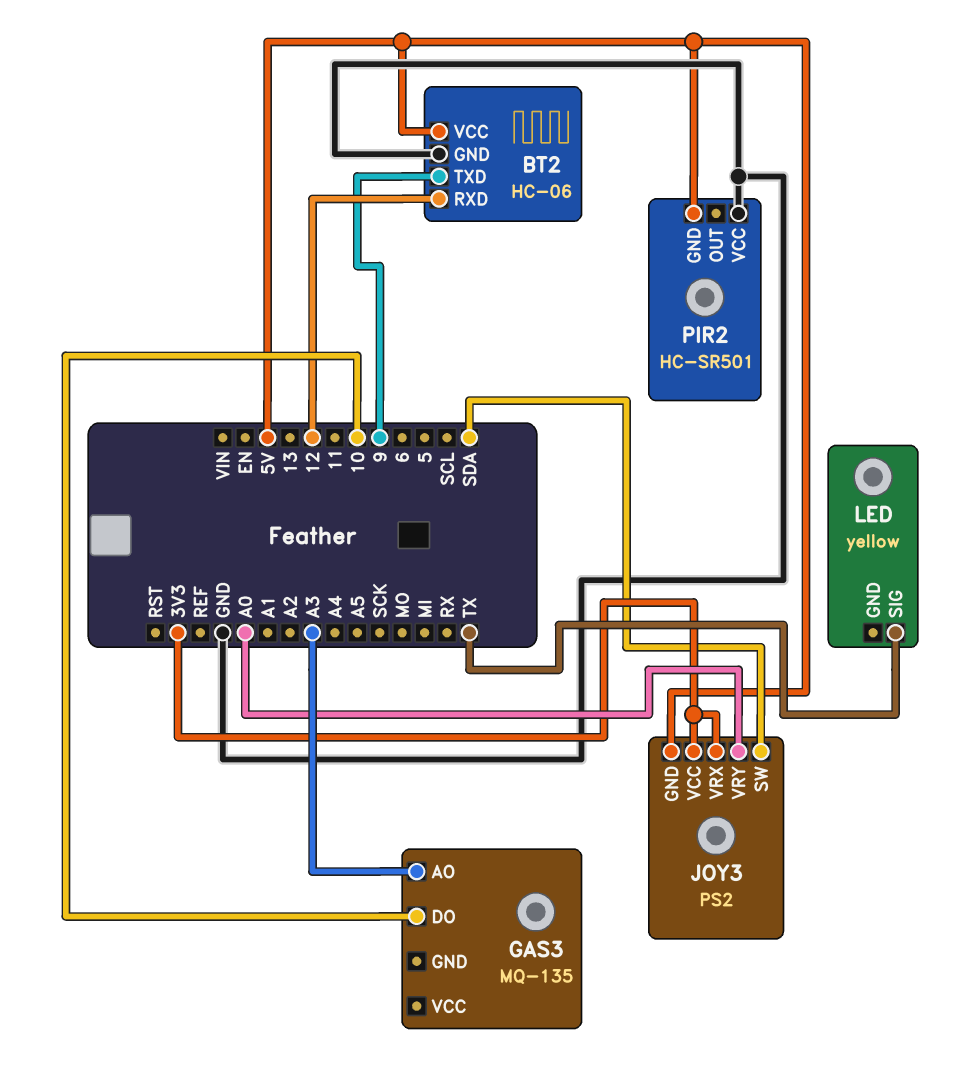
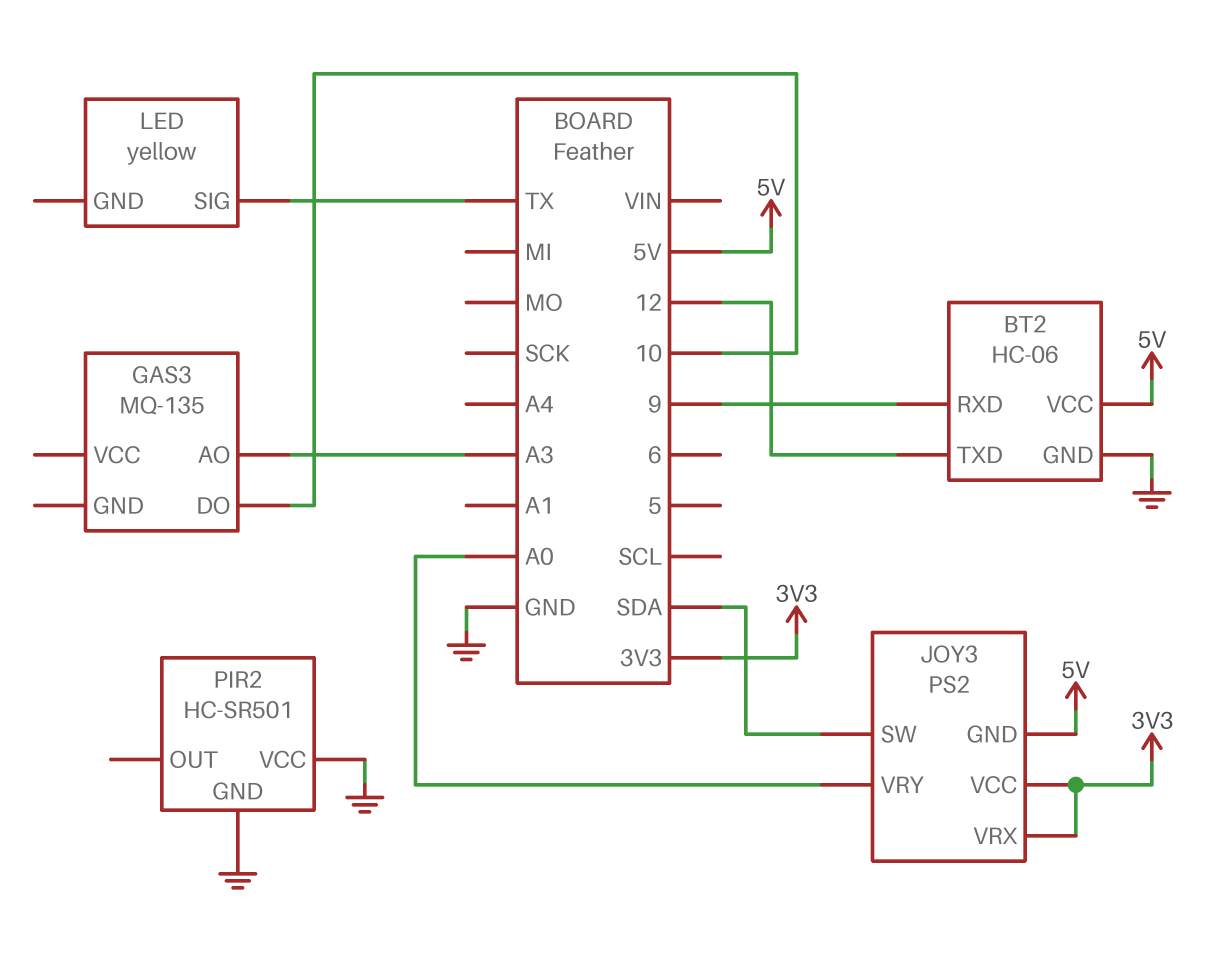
BT2 pin RXD: 12 -> 9
BT2 pin TXD: 9 -> 12
PIR2 pin GND: 5V -> GND

